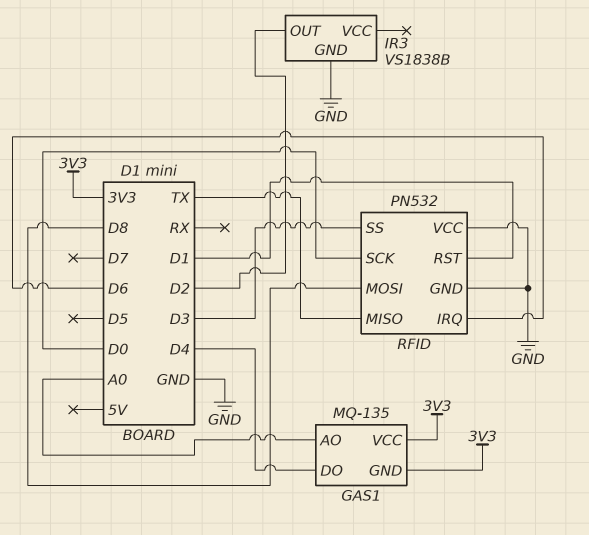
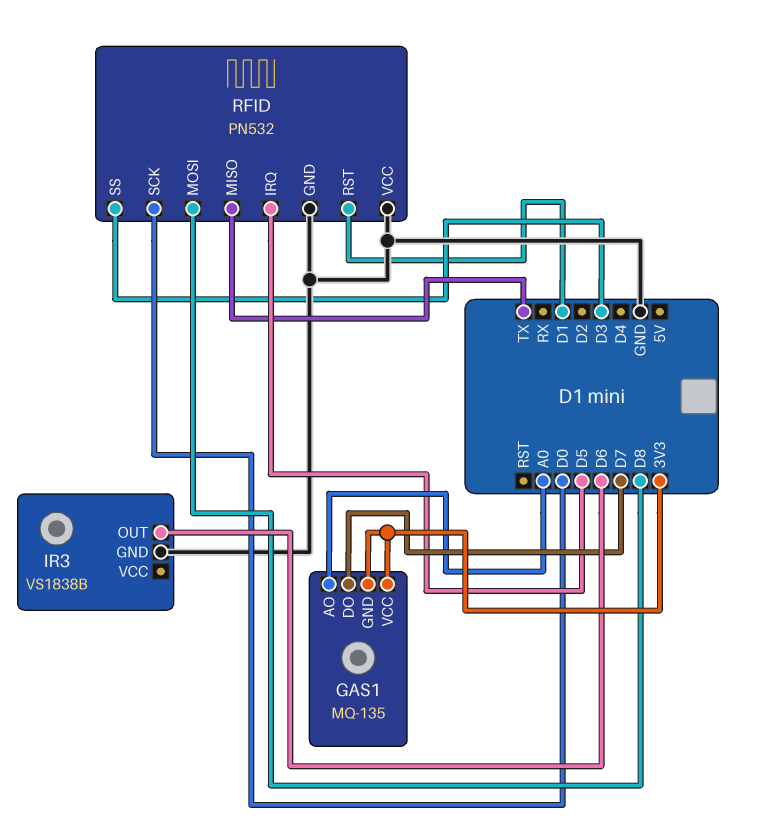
GAS1 pin DO: D4 -> D7
IR3 pin OUT: D2 -> D6
RFID pin IRQ: D6 -> D5

